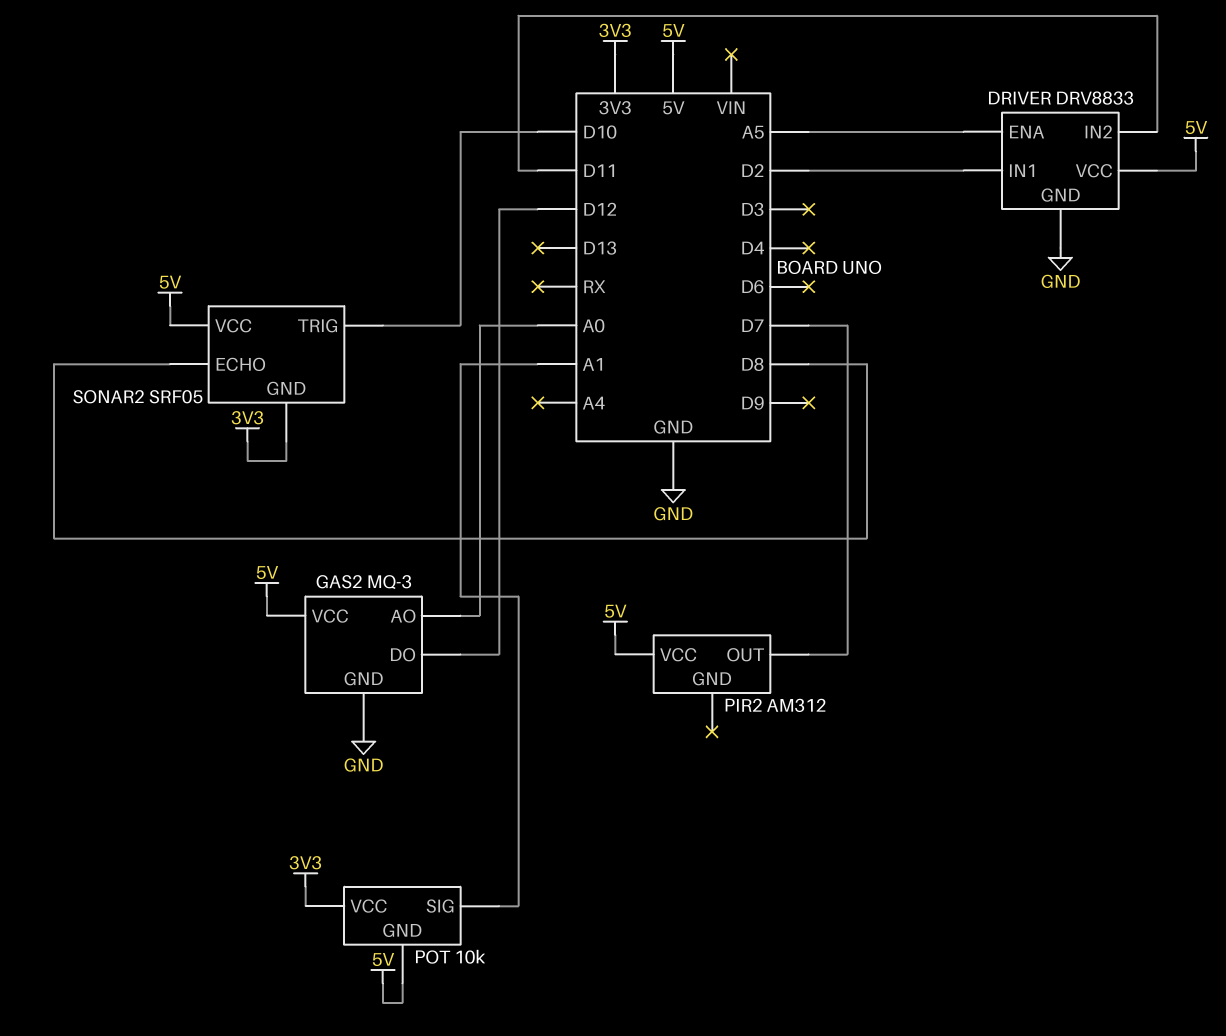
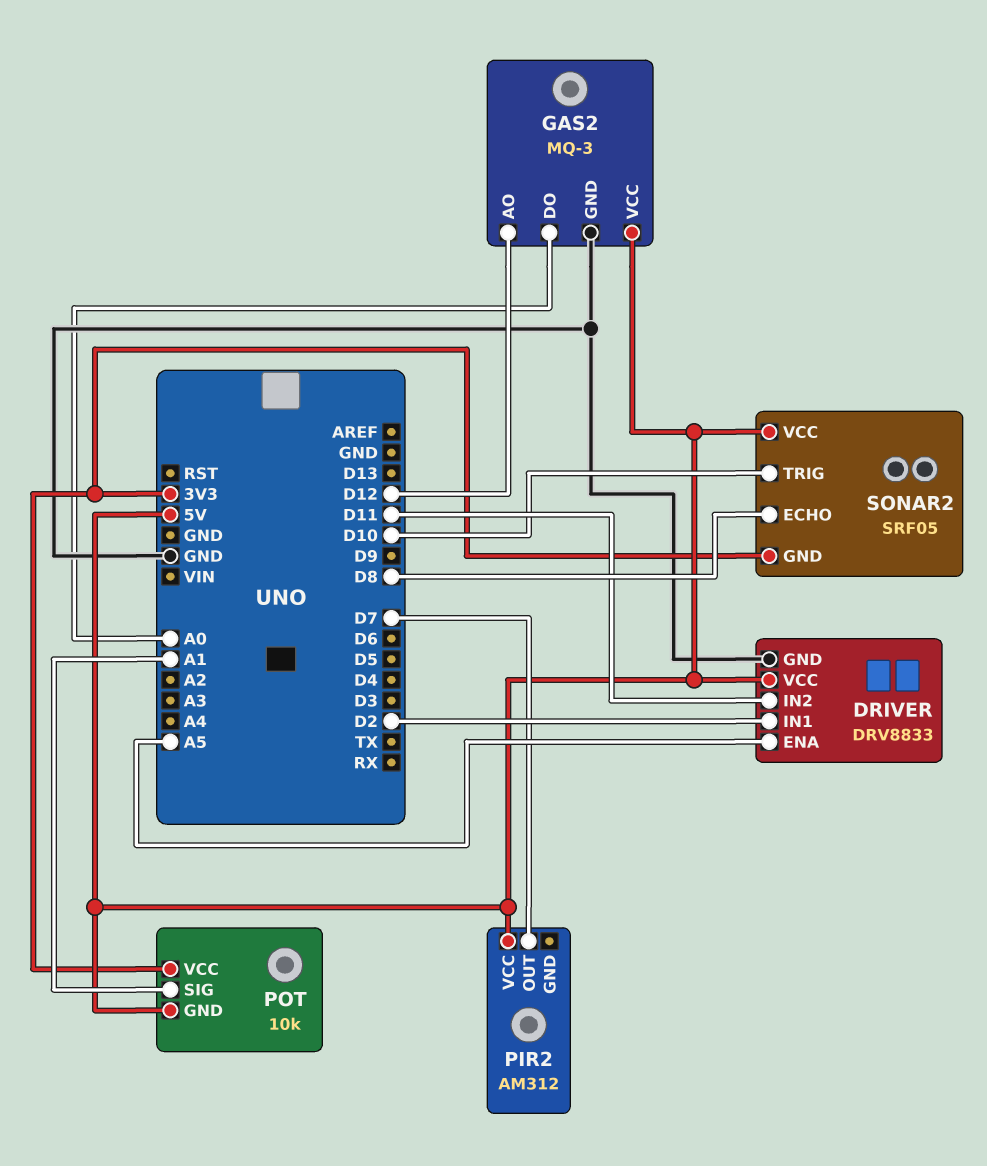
GAS2 pin AO: A0 -> D12
GAS2 pin DO: D12 -> A0

